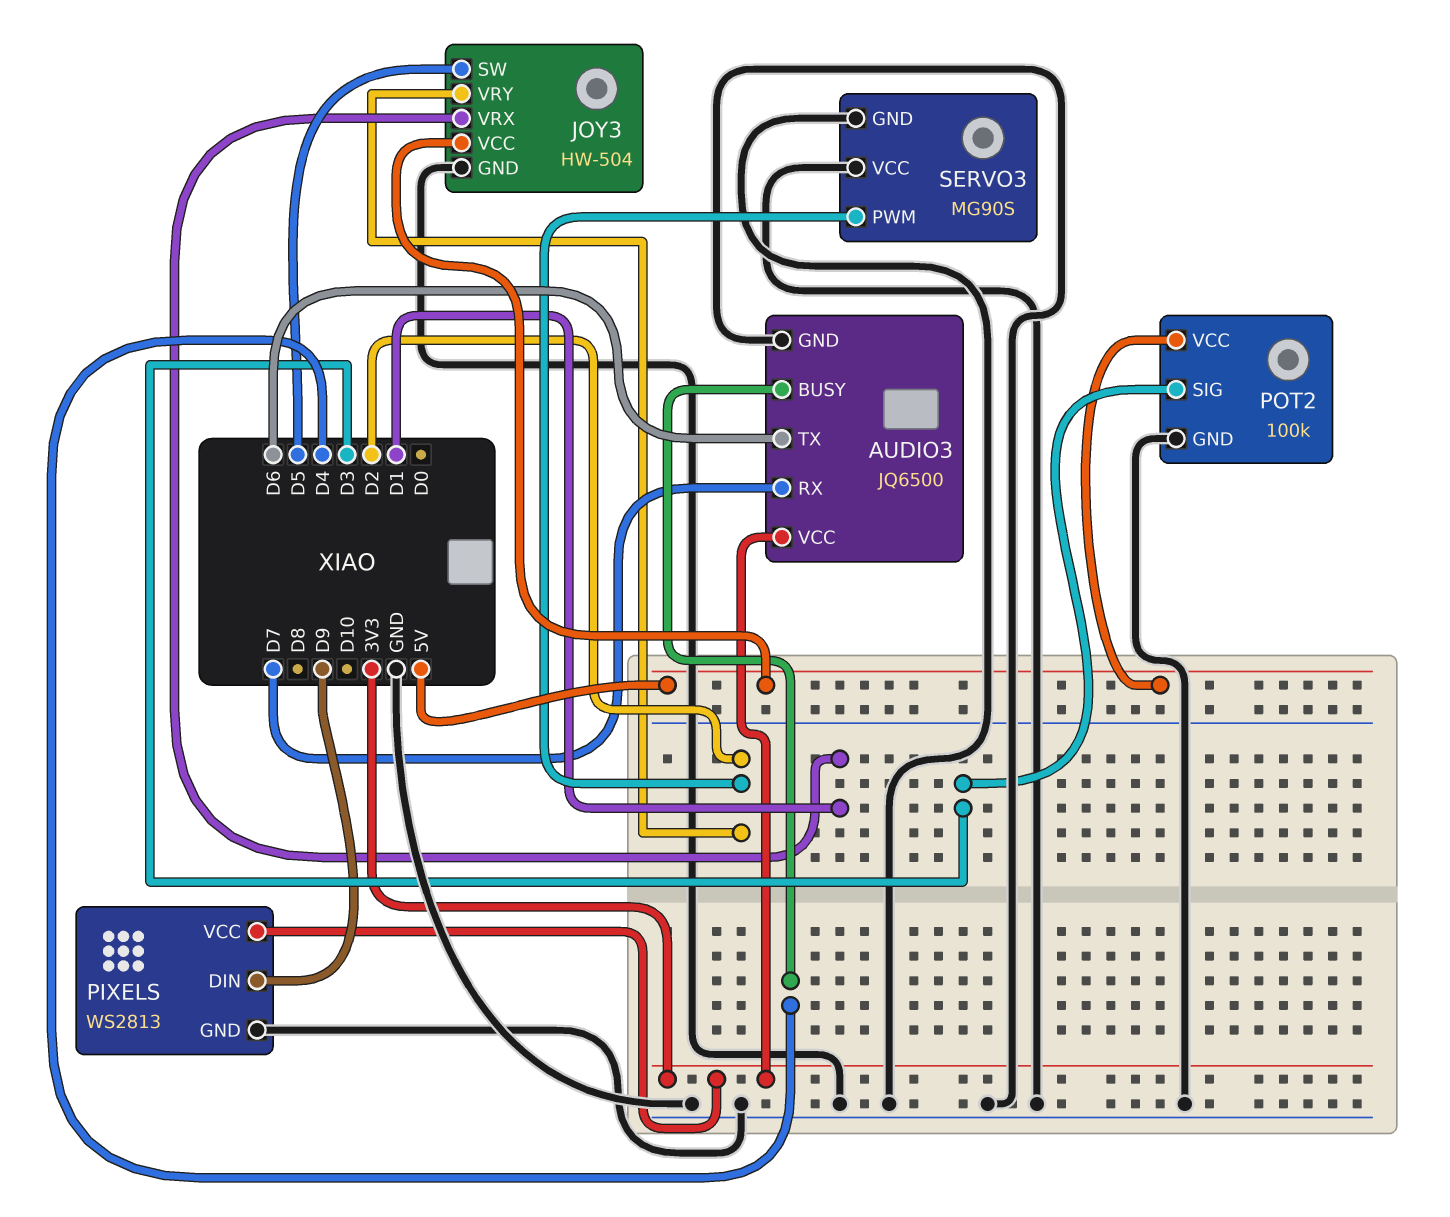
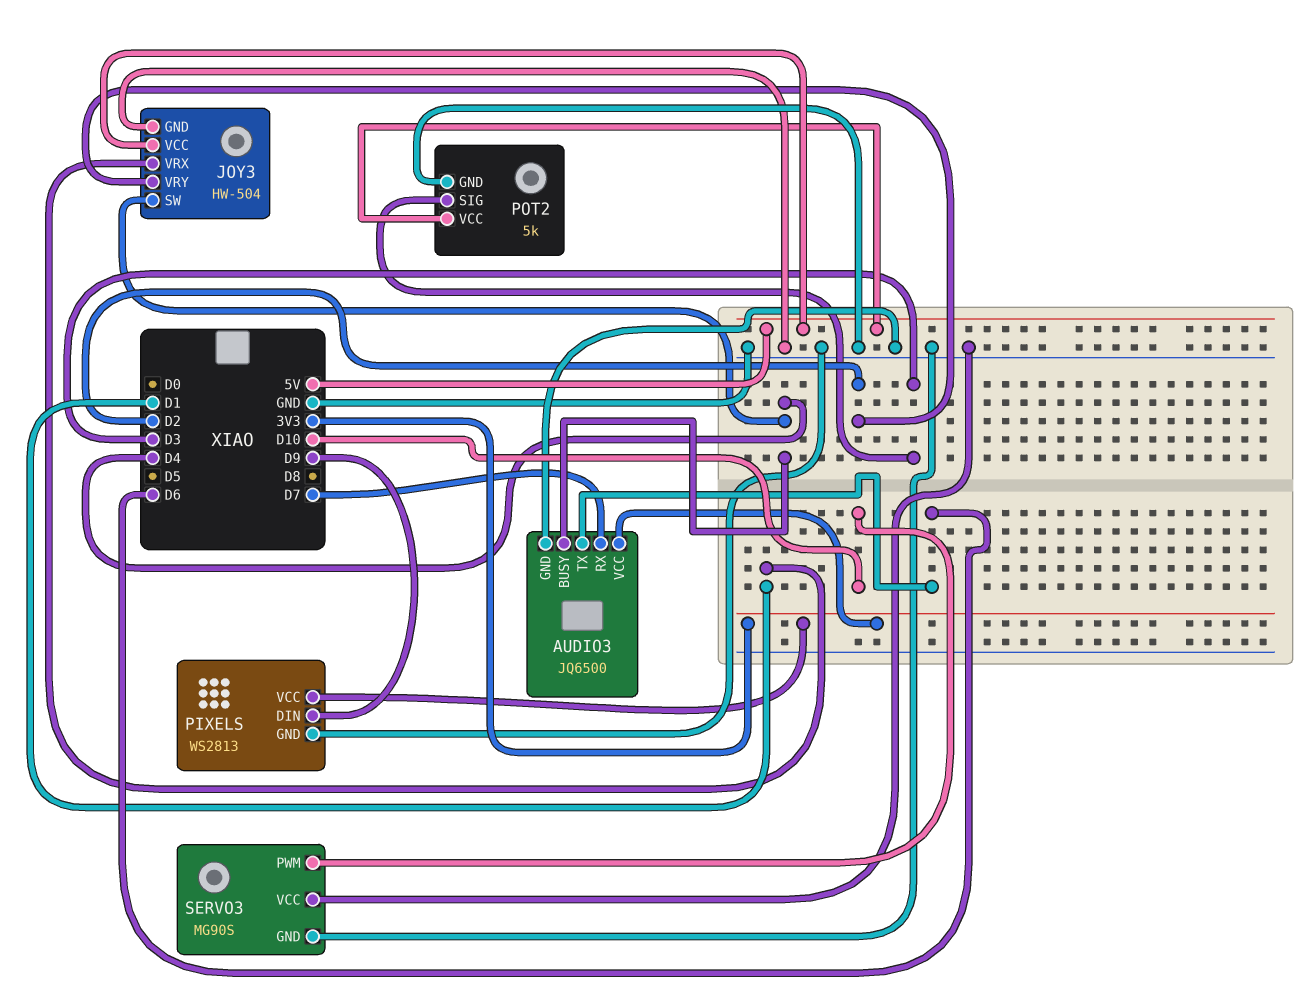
JOY3 pin SW: D5 -> D4
POT2: 100k -> 5k
SERVO3 pin PWM: D2 -> D10

